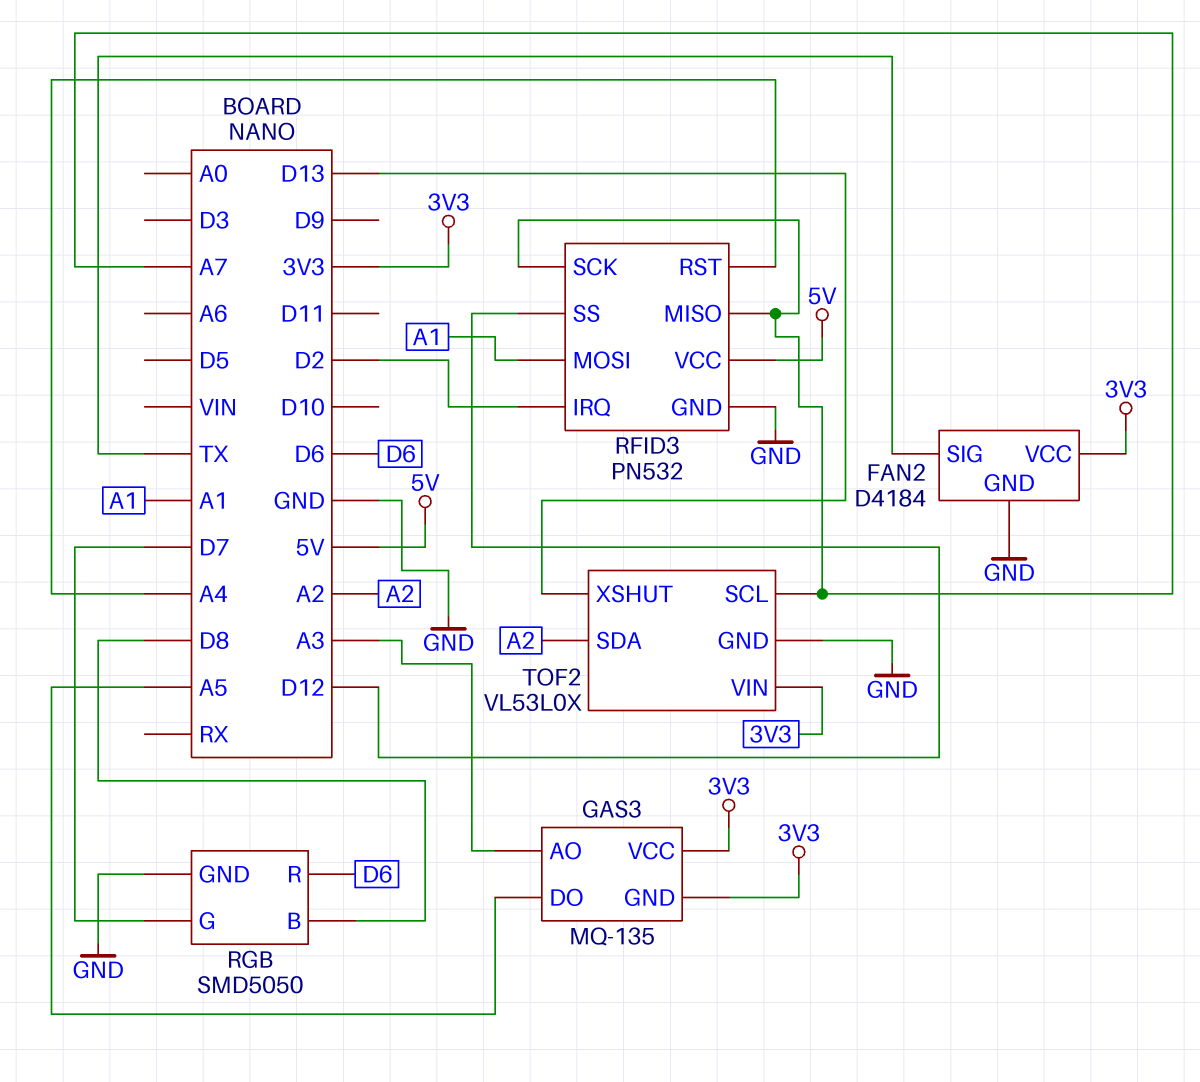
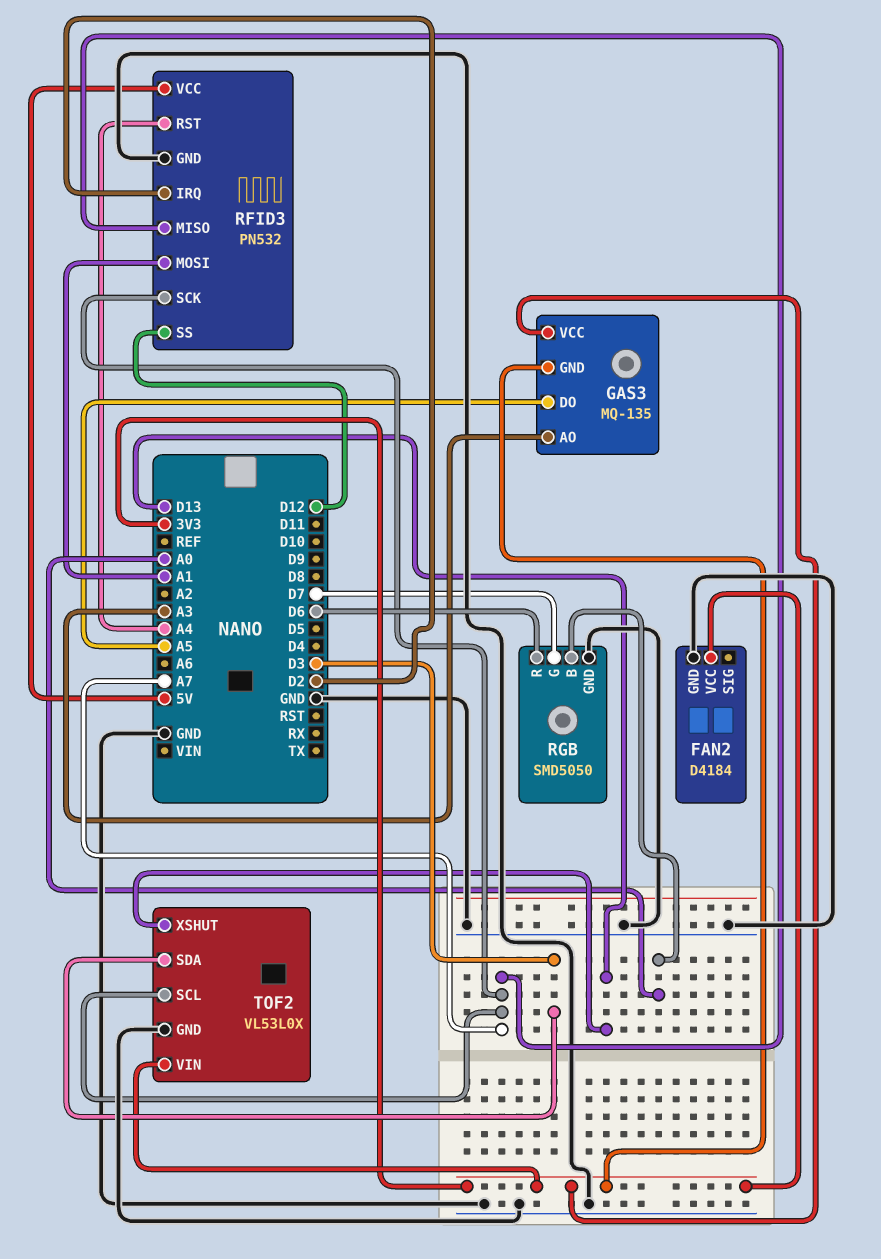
FAN2 pin SIG: TX -> none
RGB pin B: D8 -> A0
TOF2 pin SDA: A2 -> D3

